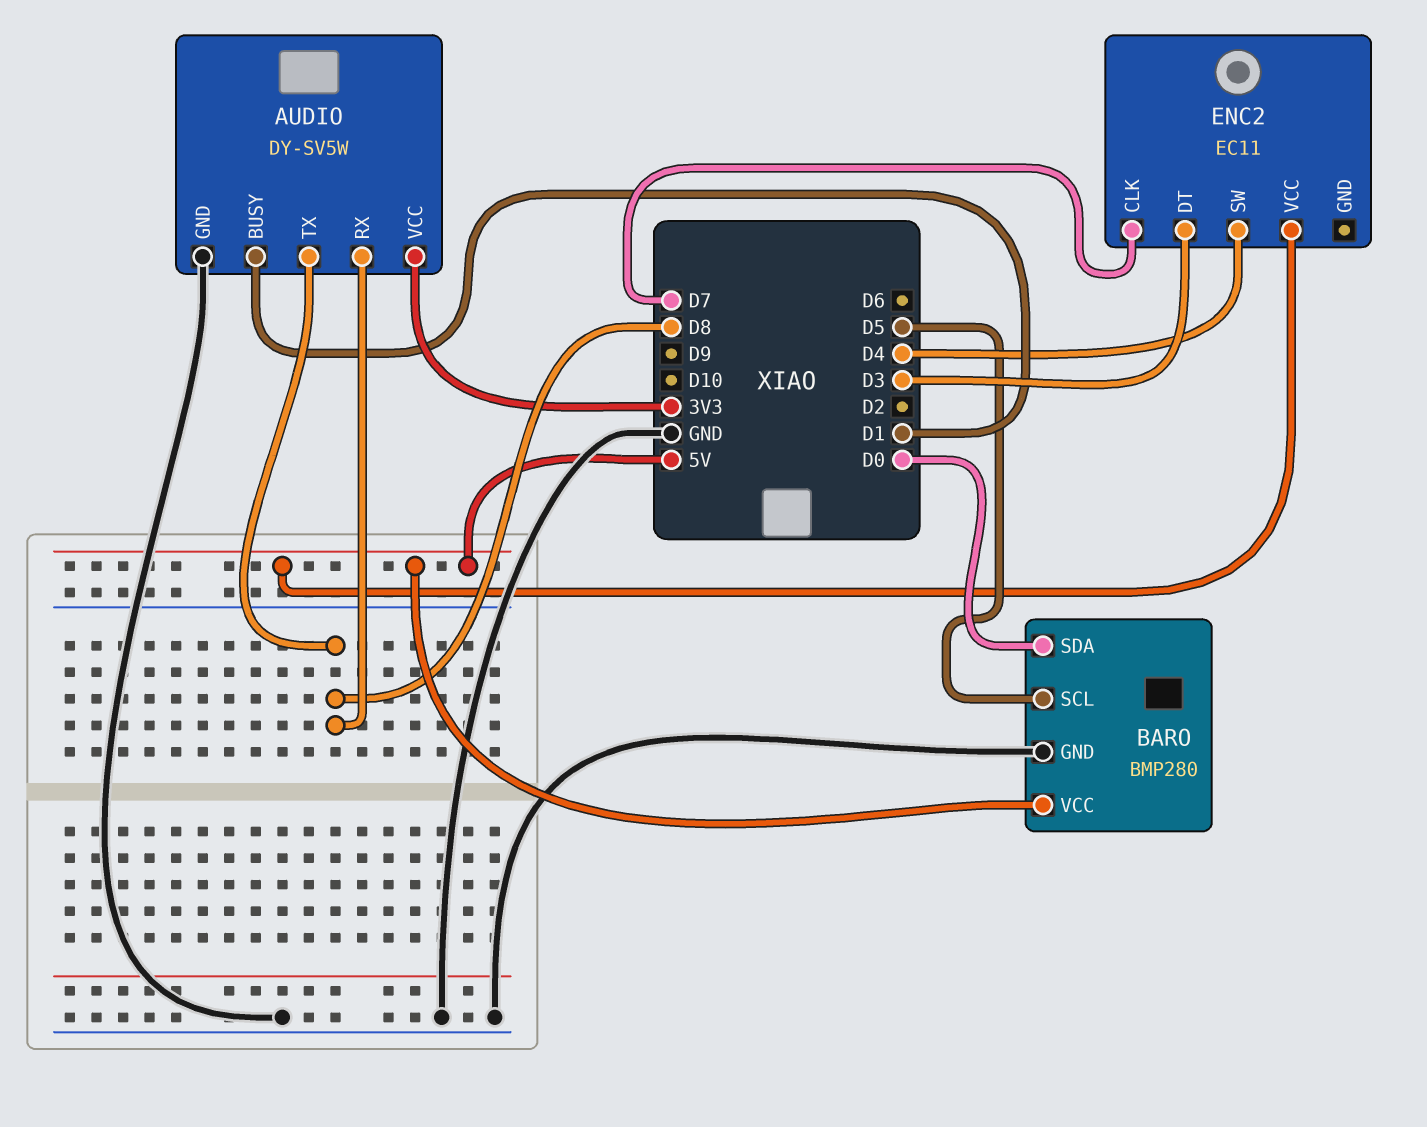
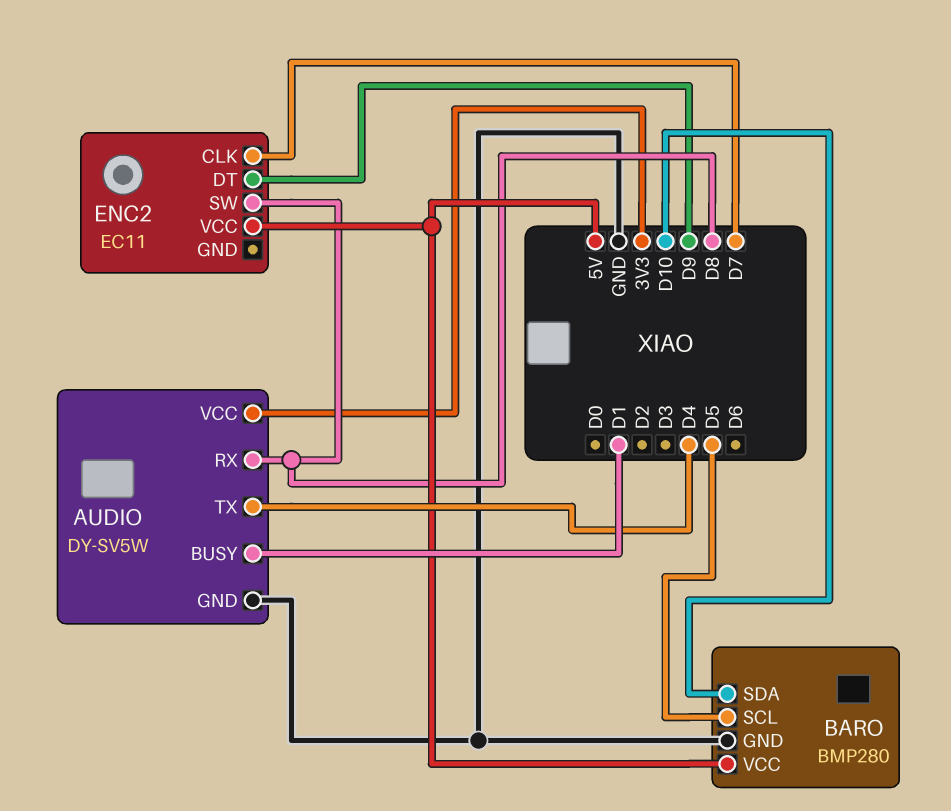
AUDIO pin TX: D8 -> D4
BARO pin SDA: D0 -> D10
ENC2 pin DT: D3 -> D9
ENC2 pin SW: D4 -> D8

